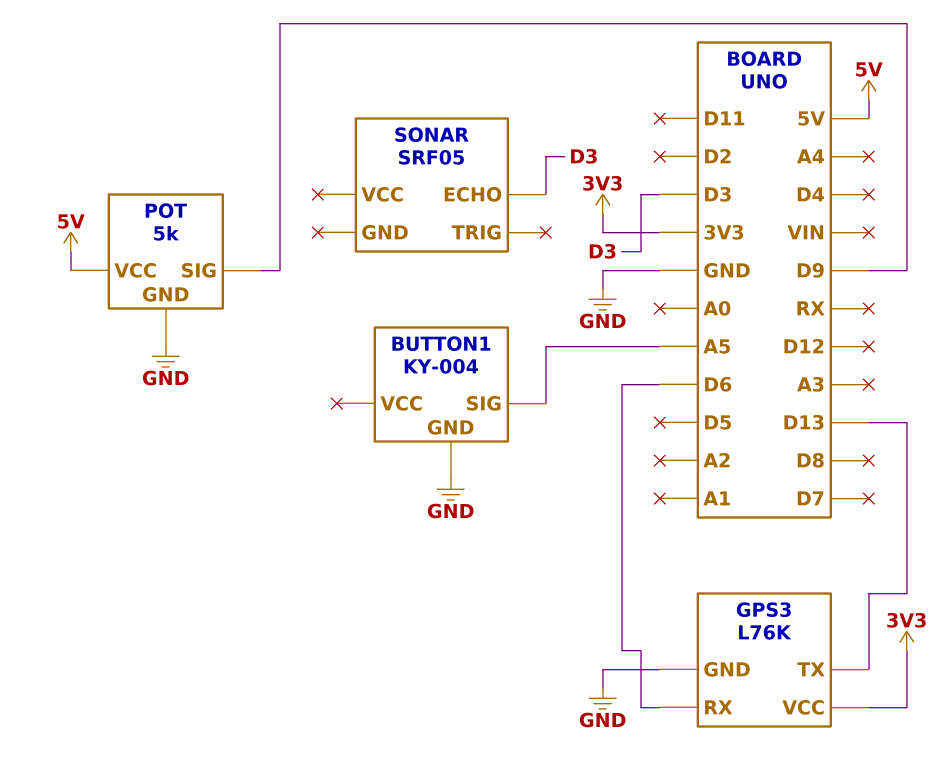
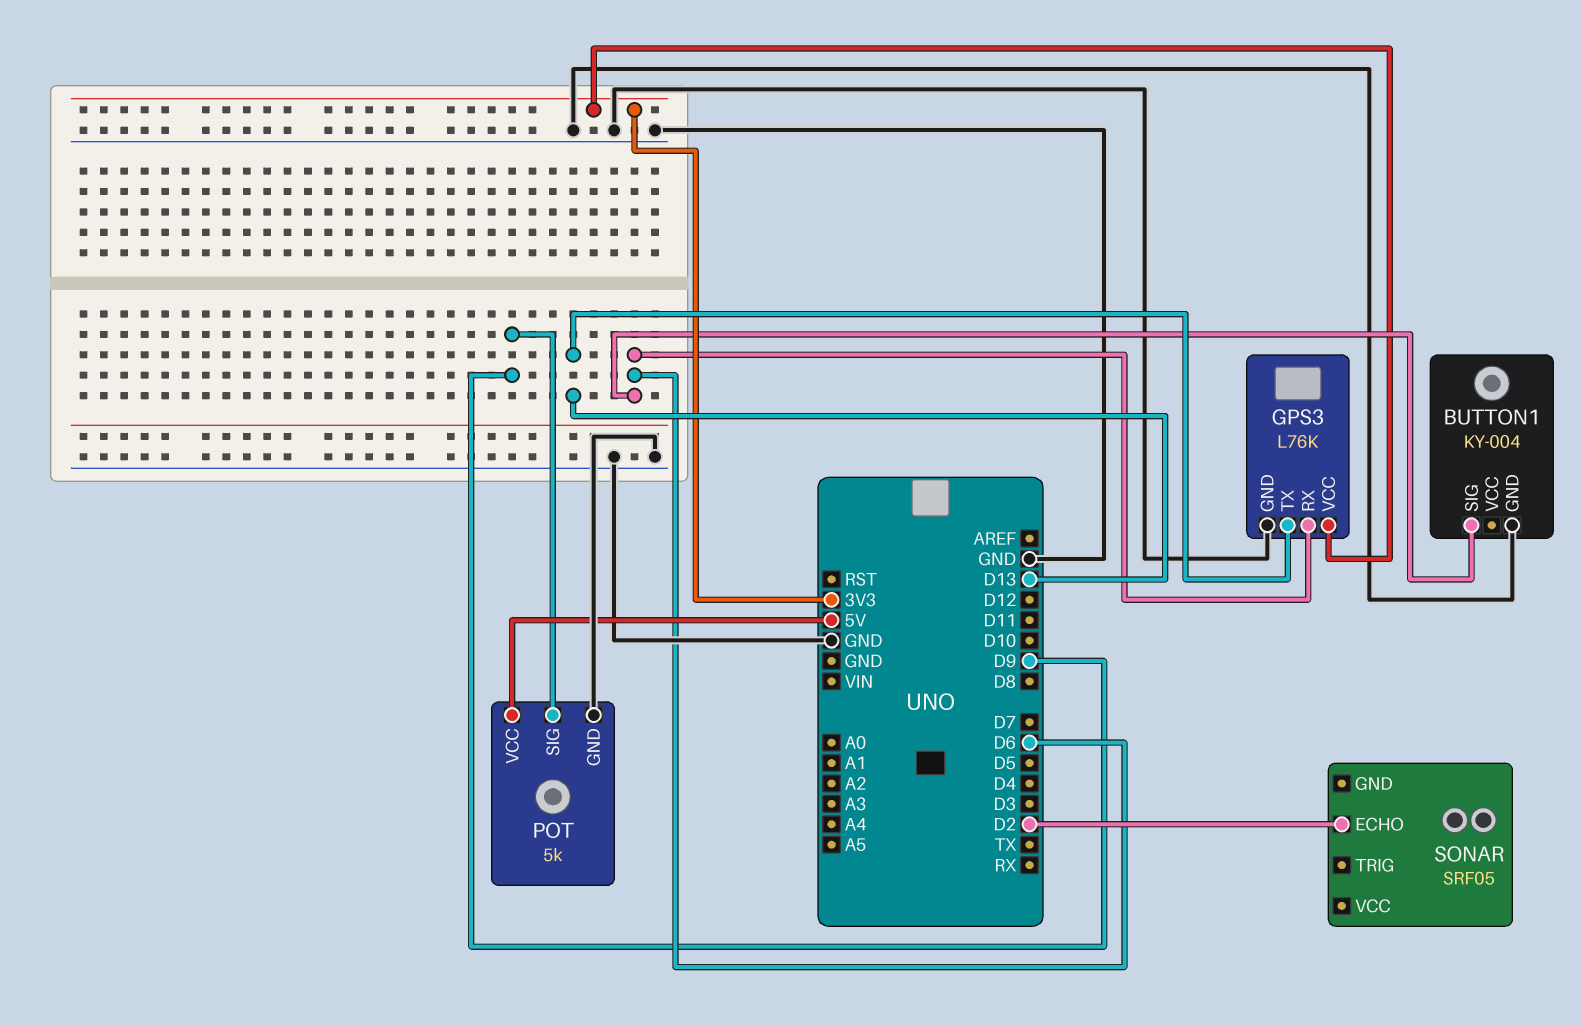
BUTTON1 pin SIG: A5 -> D6
SONAR pin ECHO: D3 -> D2

